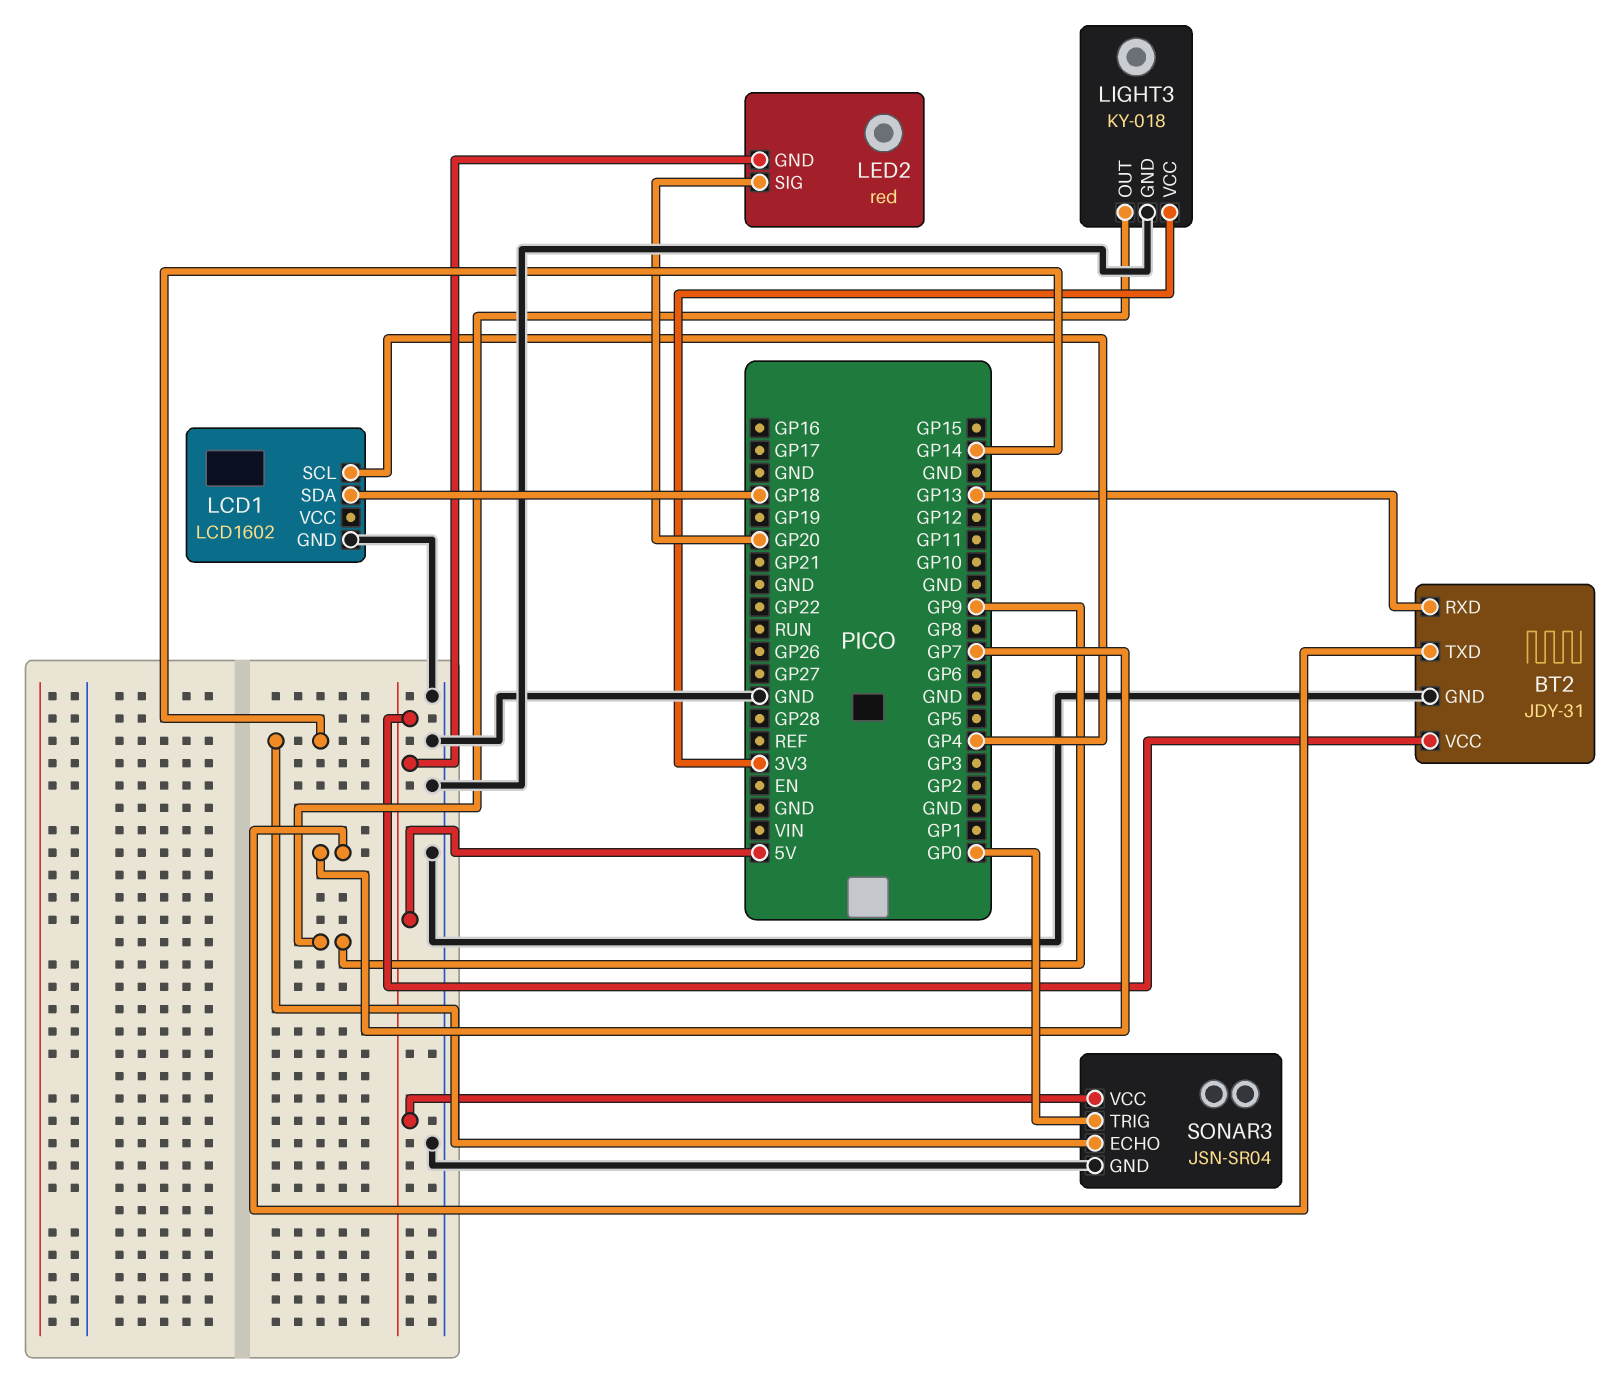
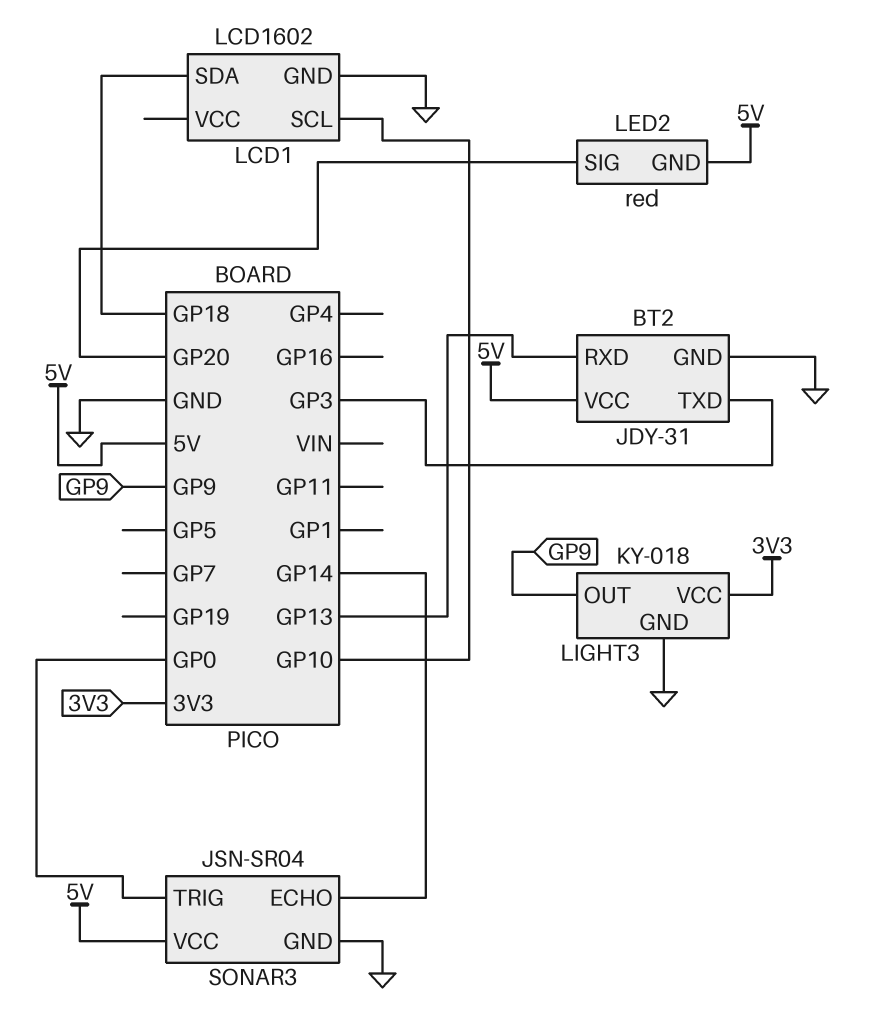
BT2 pin TXD: GP7 -> GP3
LCD1 pin SCL: GP4 -> GP10

